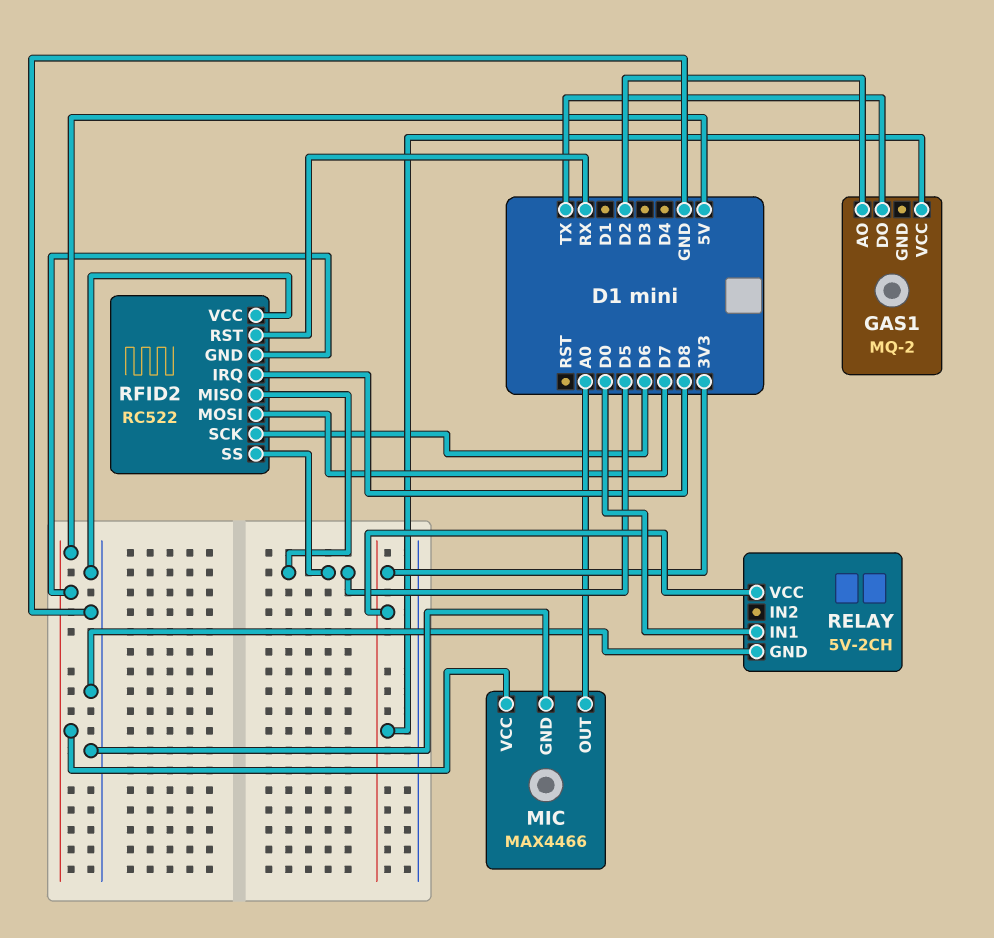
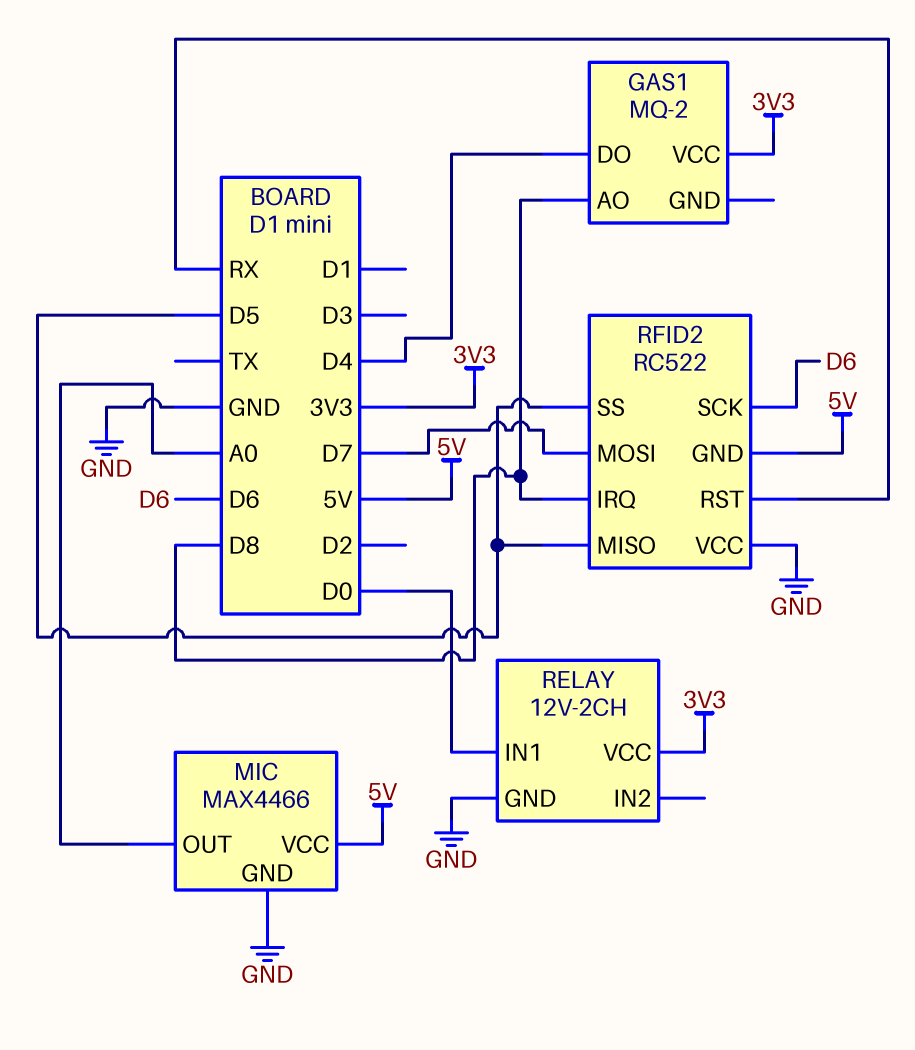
GAS1 pin AO: D2 -> D8
GAS1 pin DO: TX -> D4
RELAY: 5V-2CH -> 12V-2CH

